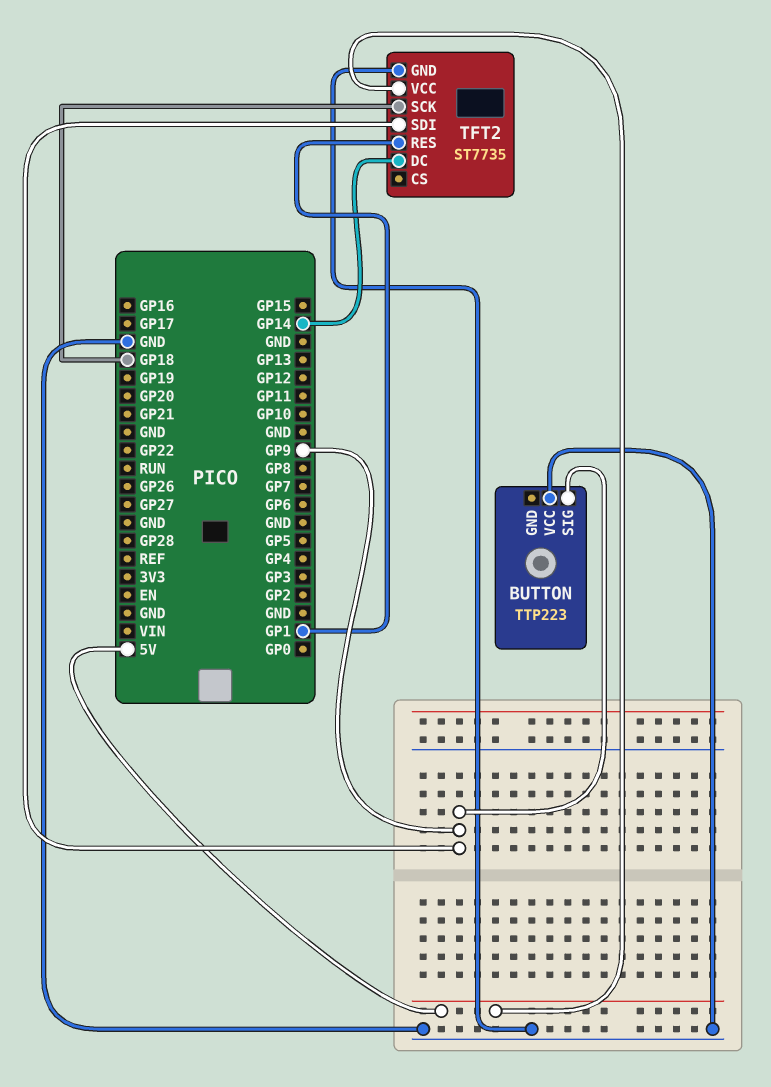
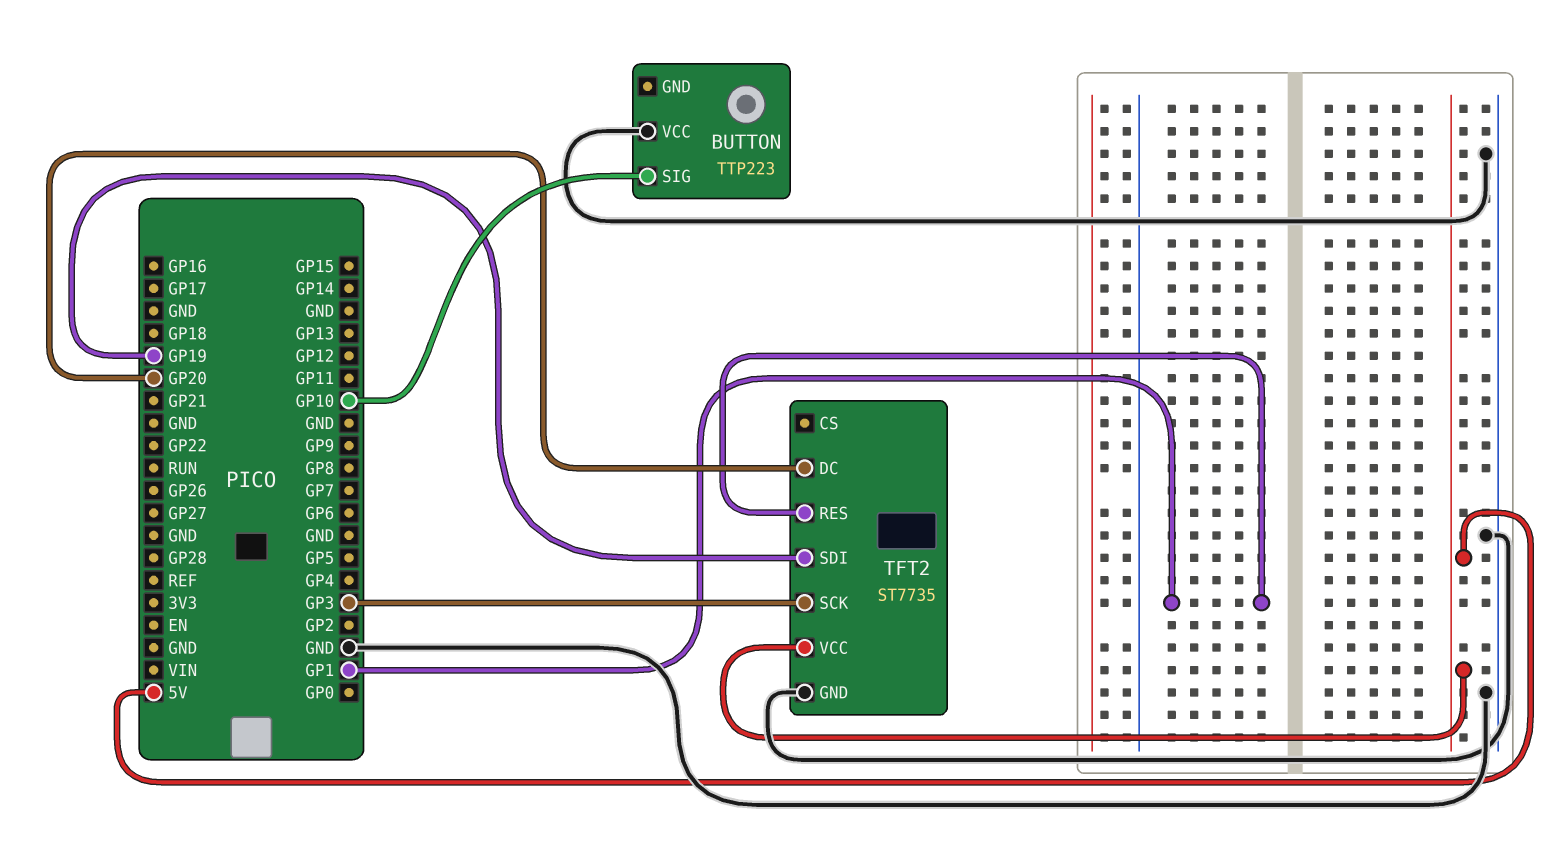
BUTTON pin SIG: GP9 -> GP10
TFT2 pin DC: GP14 -> GP20
TFT2 pin SCK: GP18 -> GP3
TFT2 pin SDI: GP9 -> GP19

